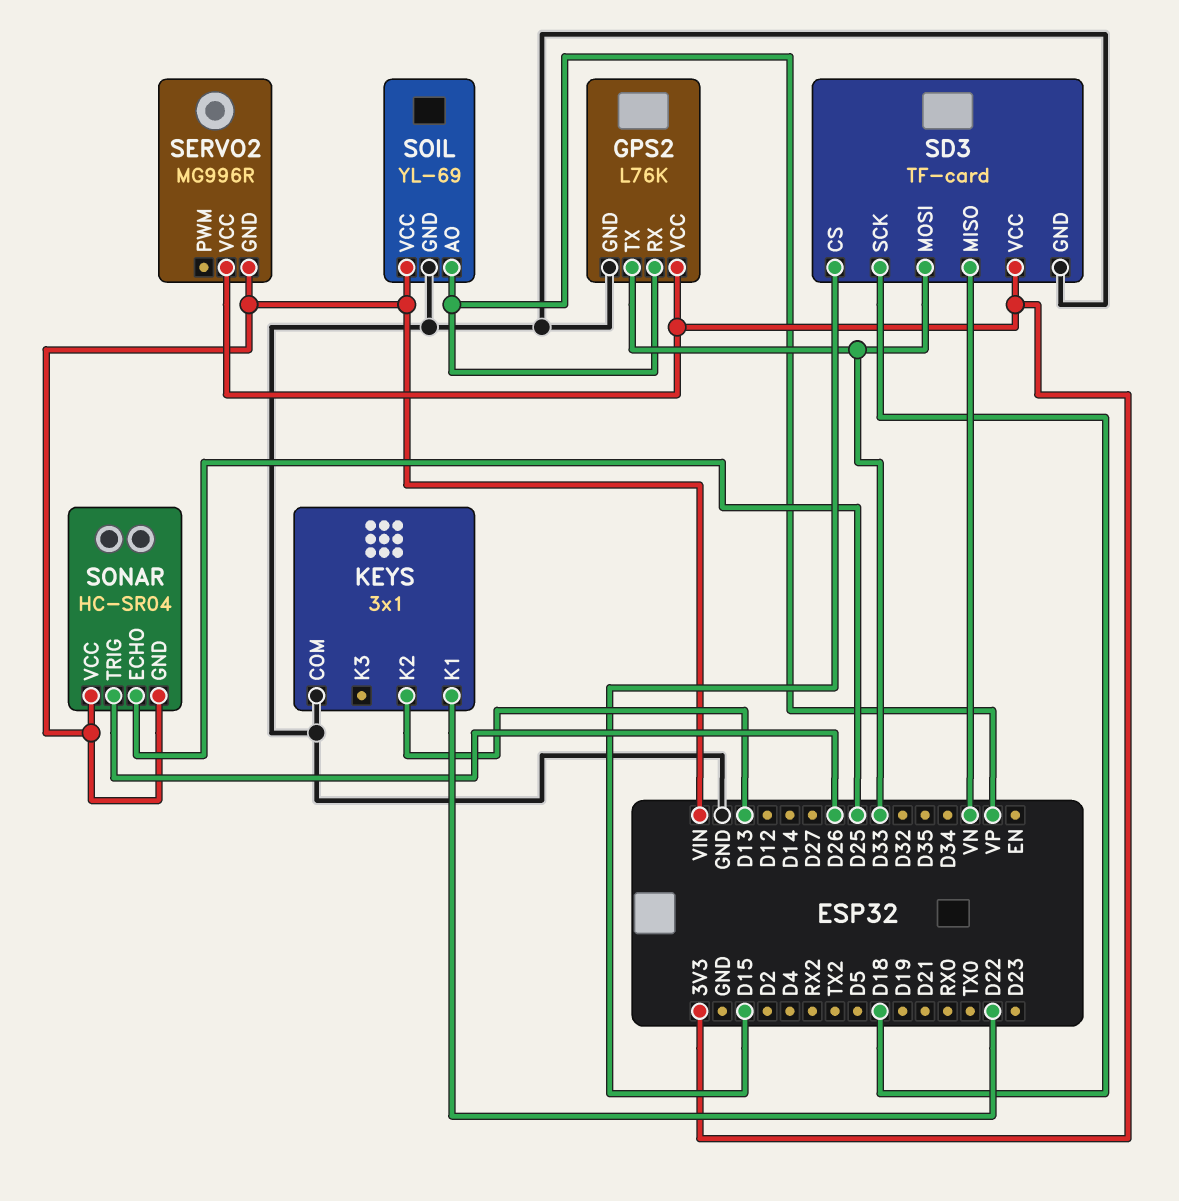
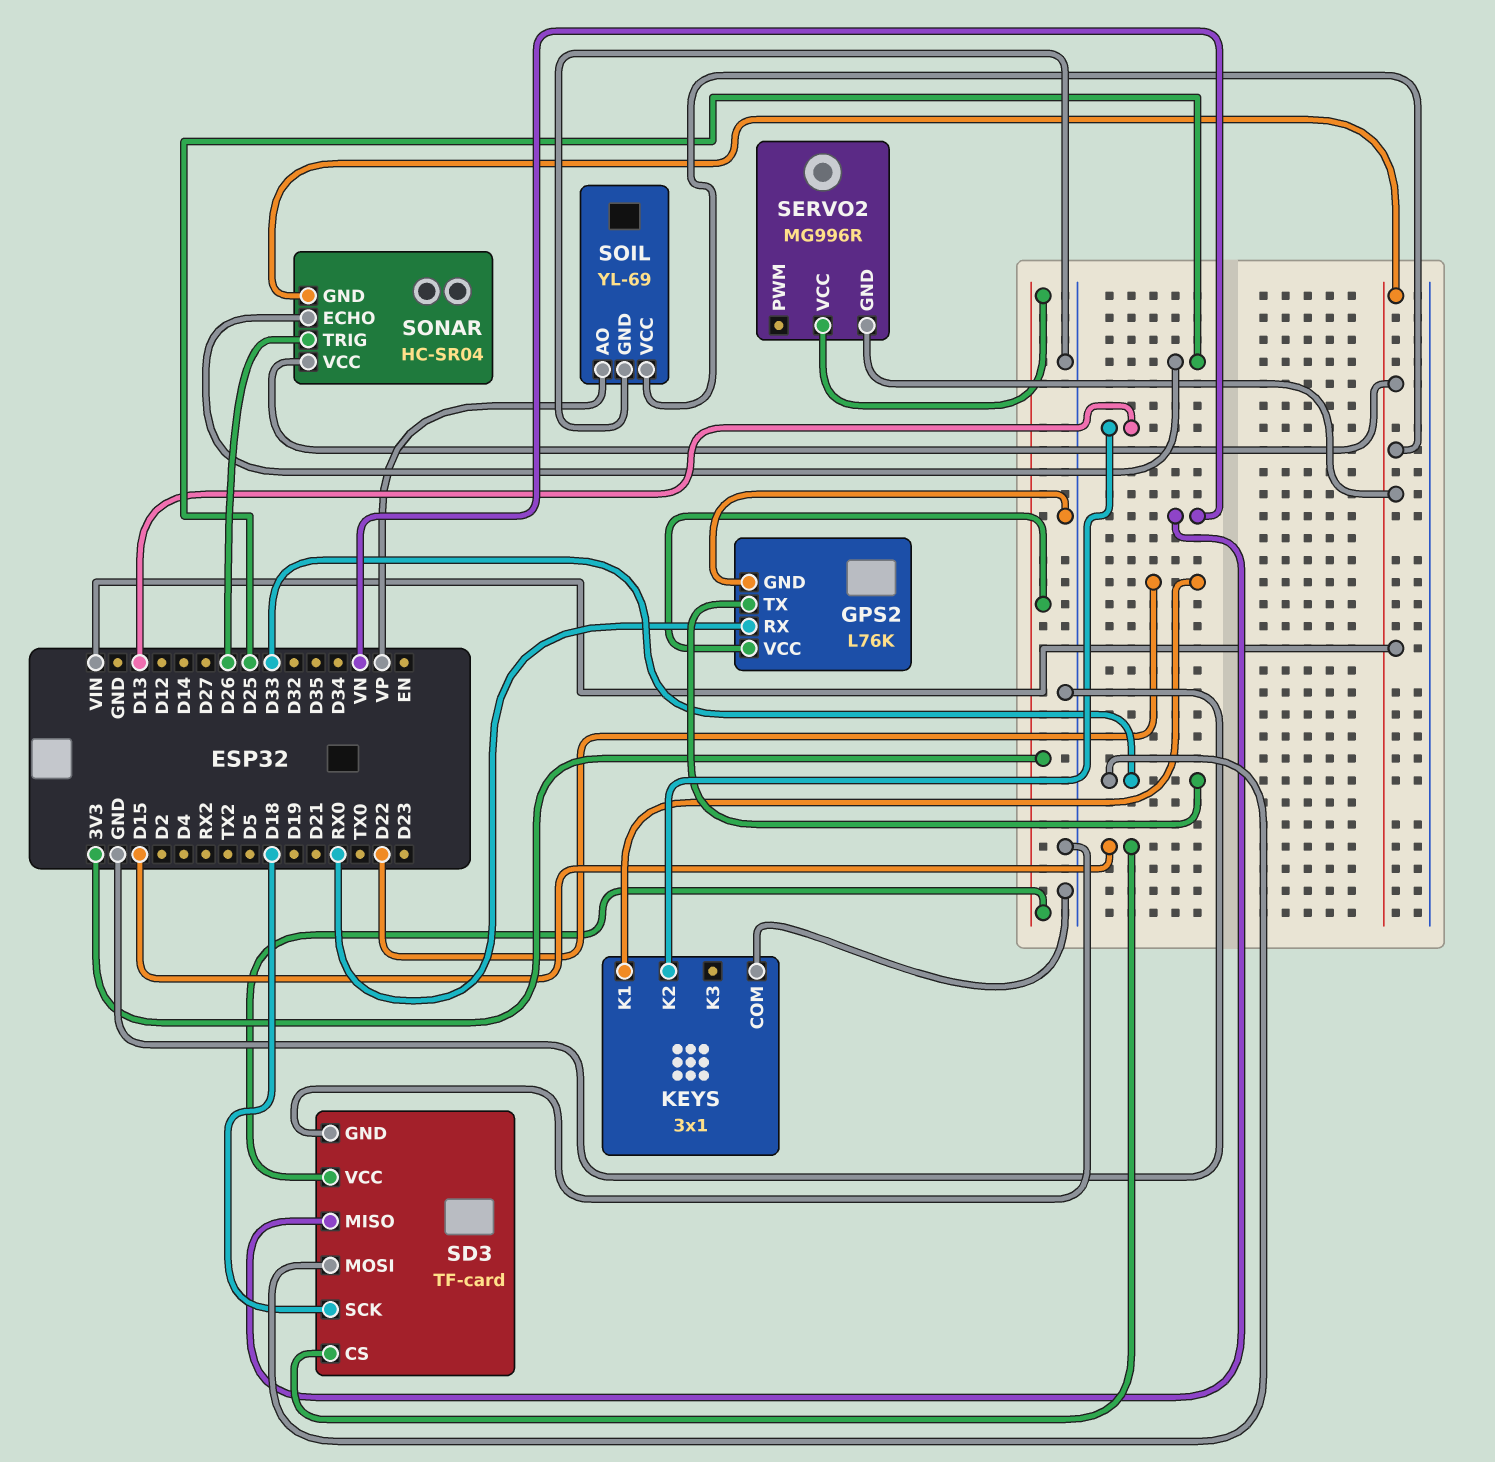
GPS2 pin RX: VP -> RX0

